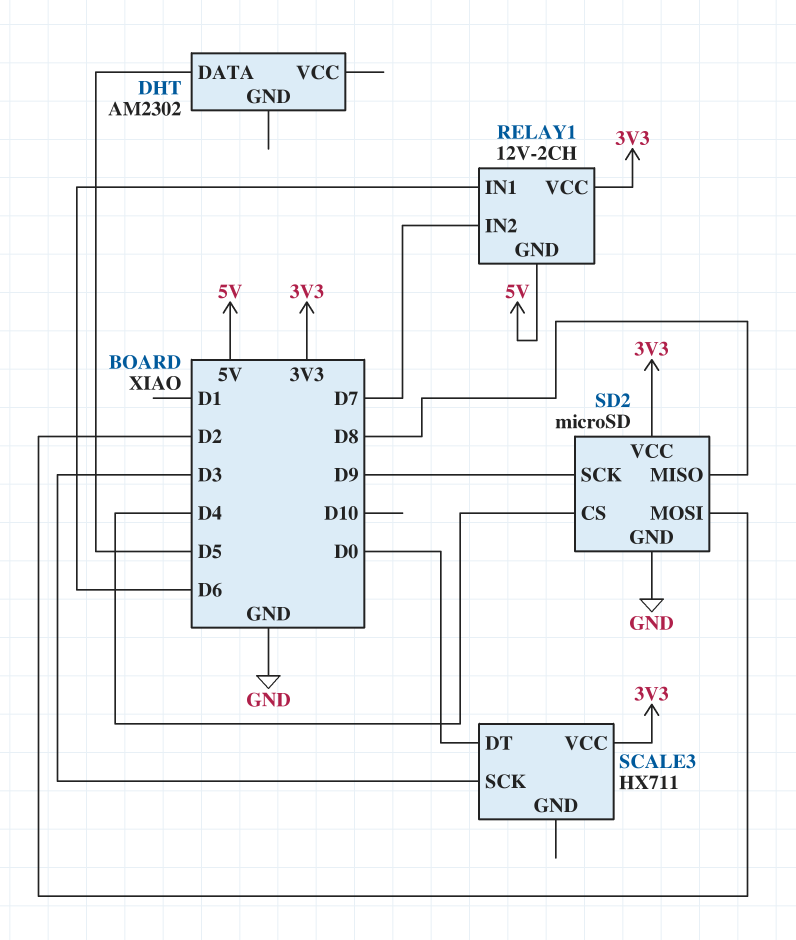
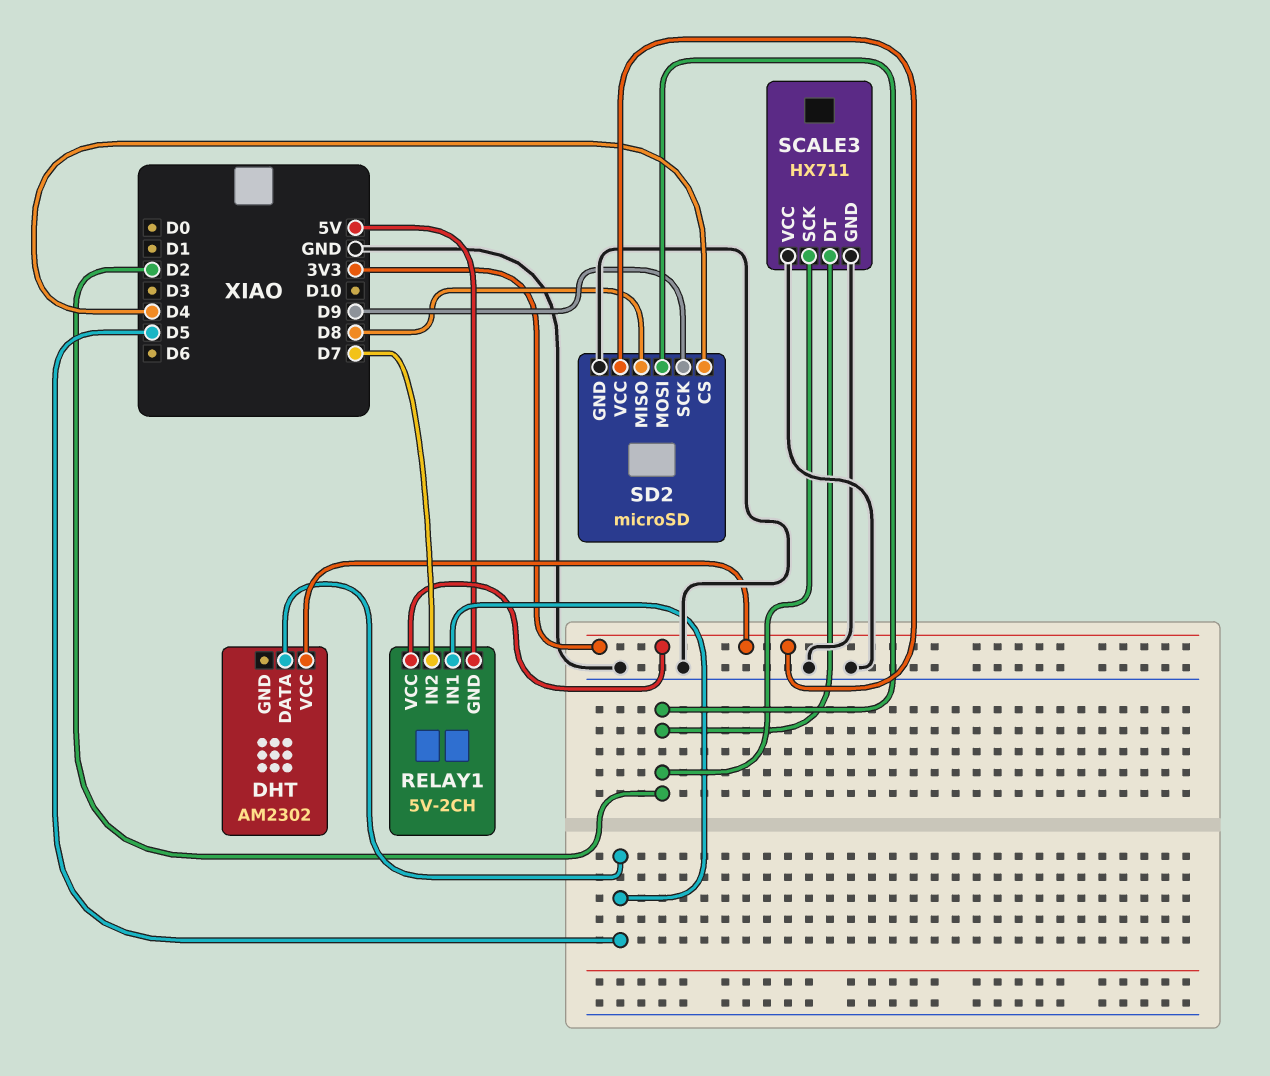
DHT pin VCC: none -> 3V3
RELAY1: 12V-2CH -> 5V-2CH
RELAY1 pin IN1: D6 -> D5
SCALE3 pin DT: D0 -> D2
SCALE3 pin GND: none -> GND
SCALE3 pin SCK: D3 -> D2
SCALE3 pin VCC: 3V3 -> GND

